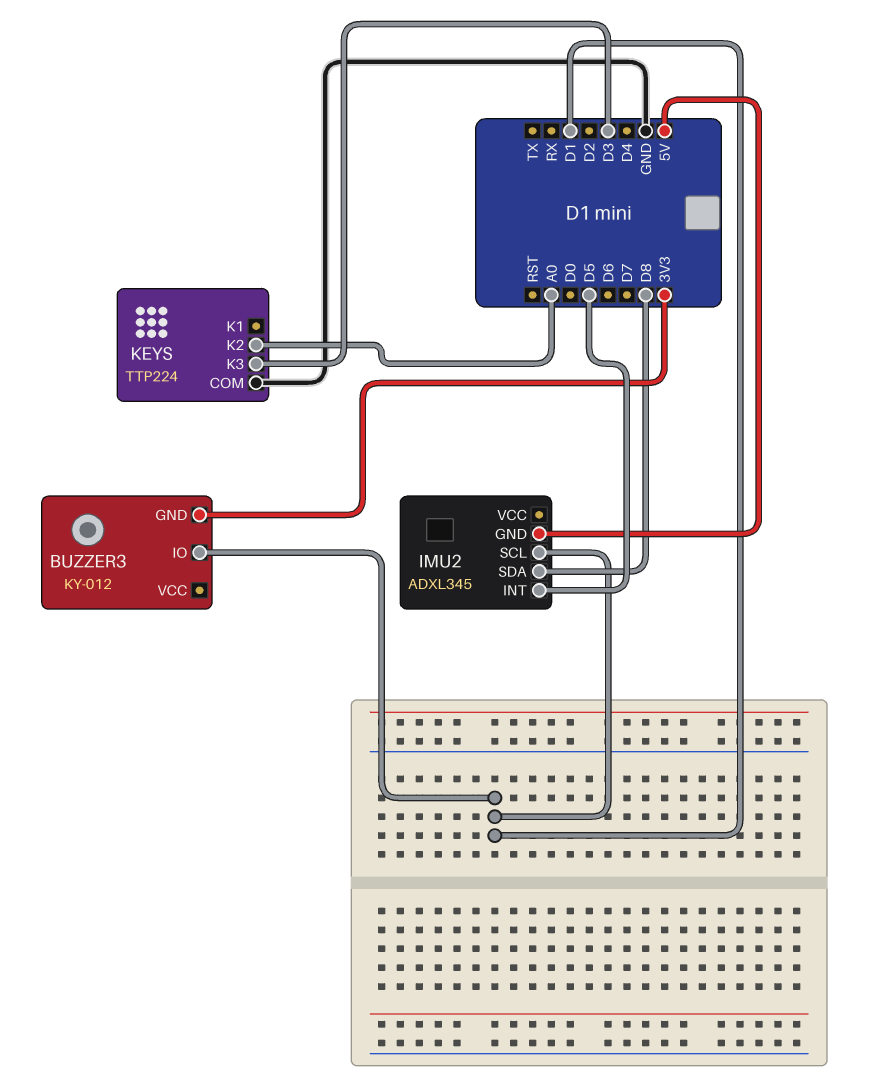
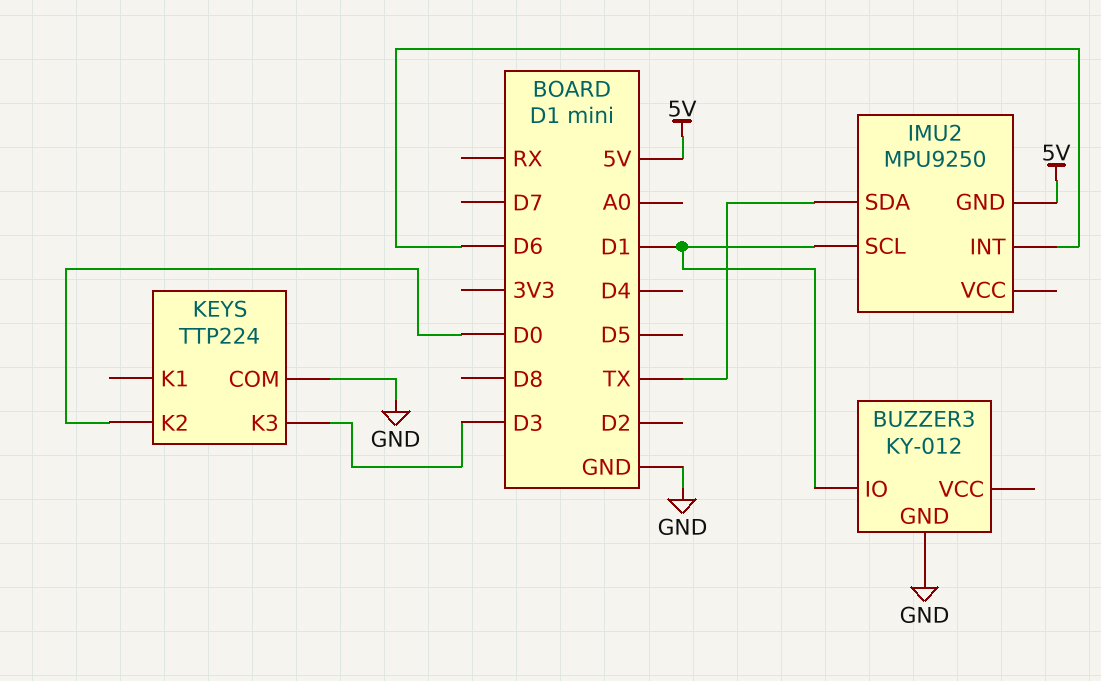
BUZZER3 pin GND: 3V3 -> GND
IMU2: ADXL345 -> MPU9250
IMU2 pin INT: D5 -> D6
IMU2 pin SDA: D8 -> TX
KEYS pin K2: A0 -> D0

